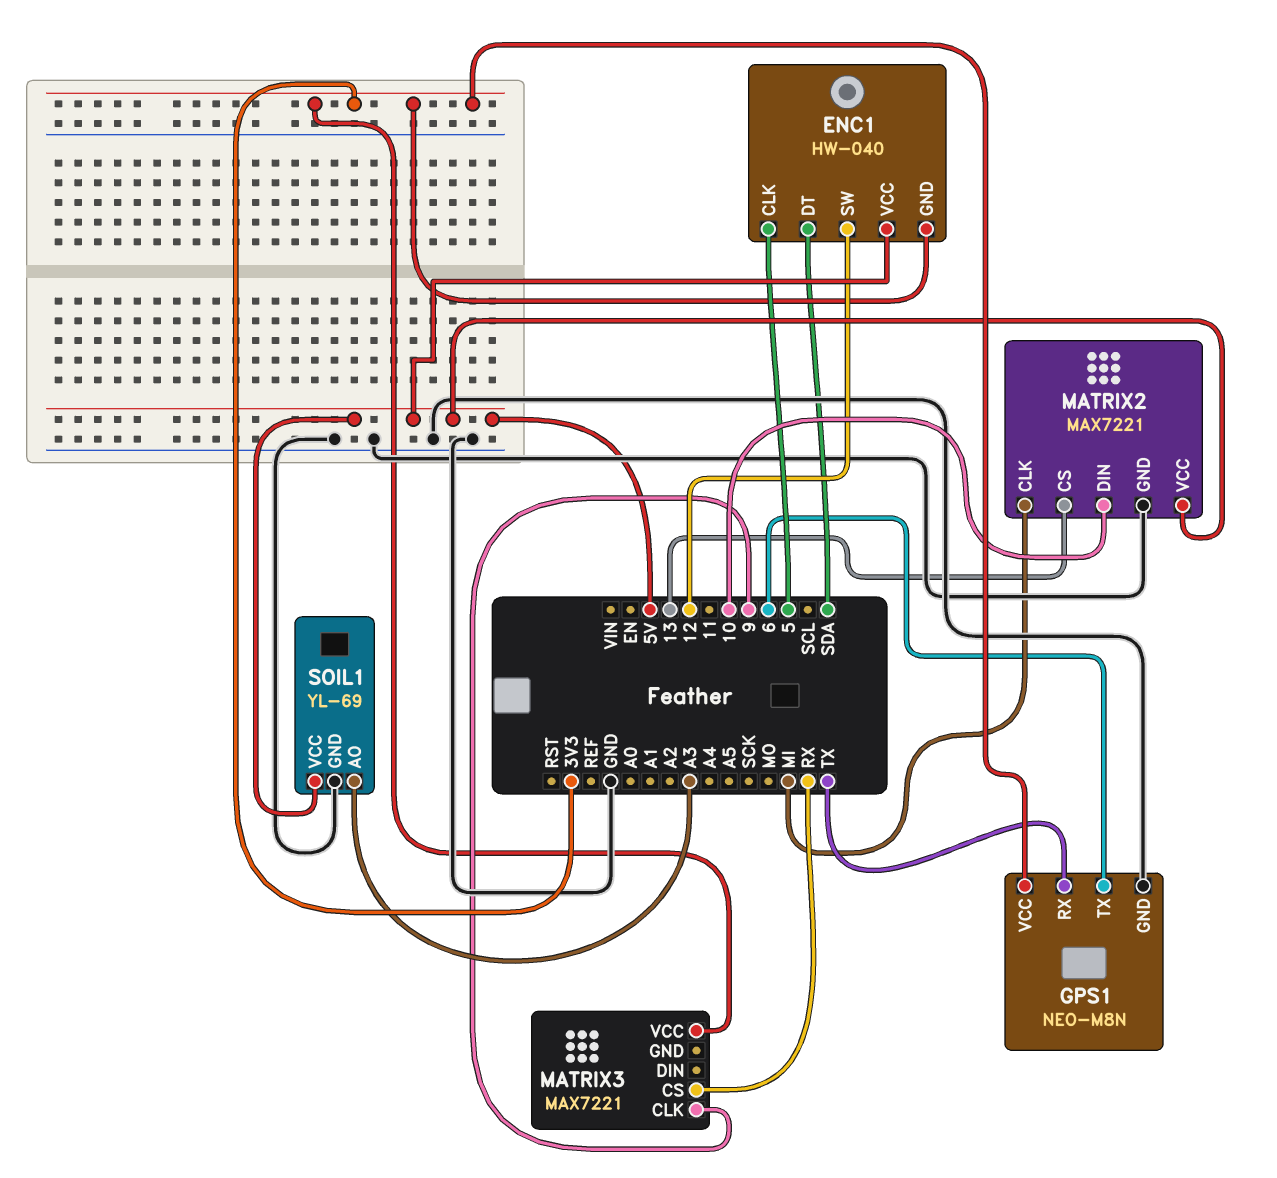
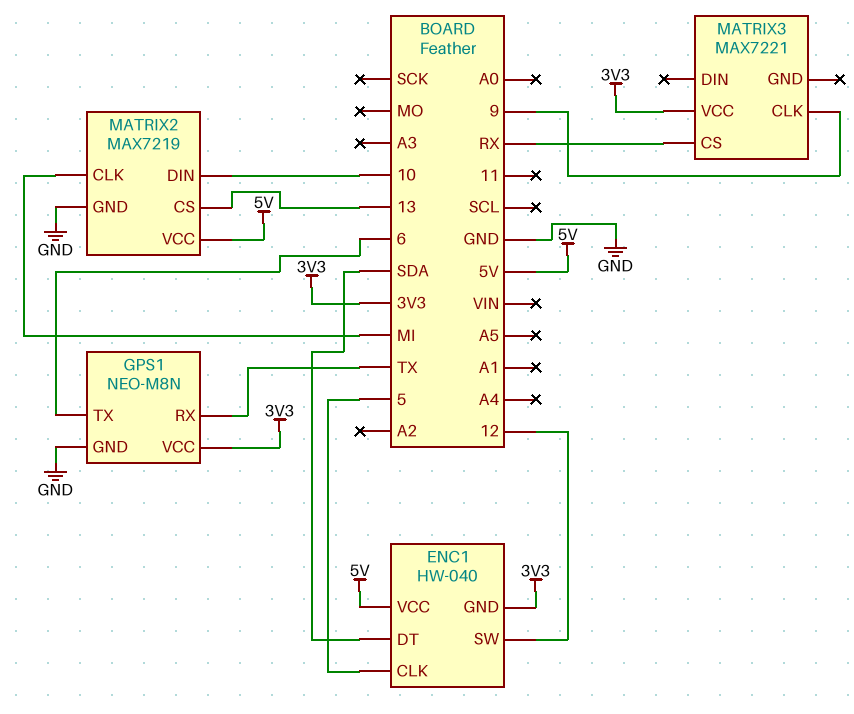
MATRIX2: MAX7221 -> MAX7219
SOIL1: YL-69 -> none
SOIL1 pin AO: A3 -> none
SOIL1 pin GND: GND -> none
SOIL1 pin VCC: 5V -> none

